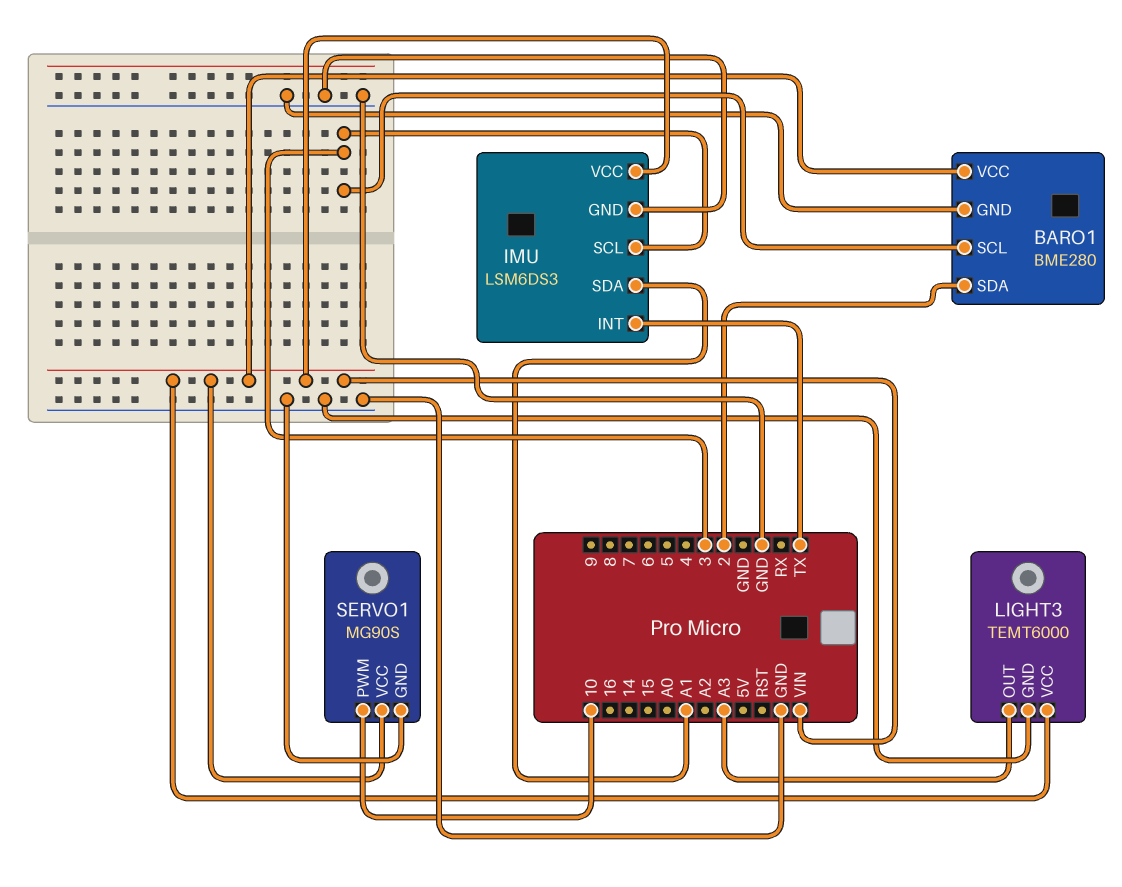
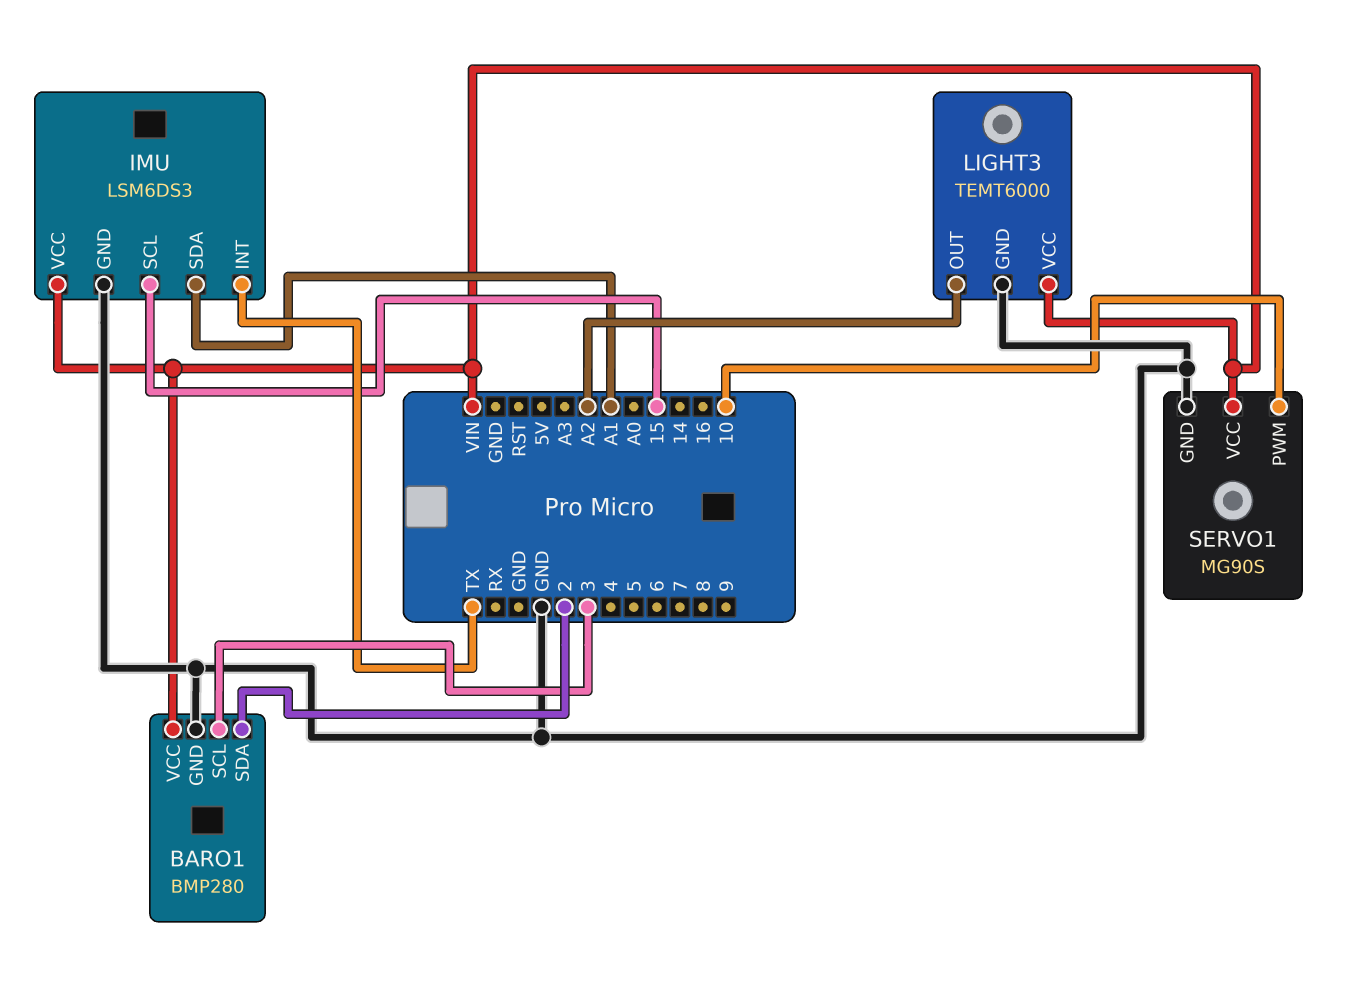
BARO1: BME280 -> BMP280
IMU pin SCL: 3 -> 15
LIGHT3 pin OUT: A3 -> A2

